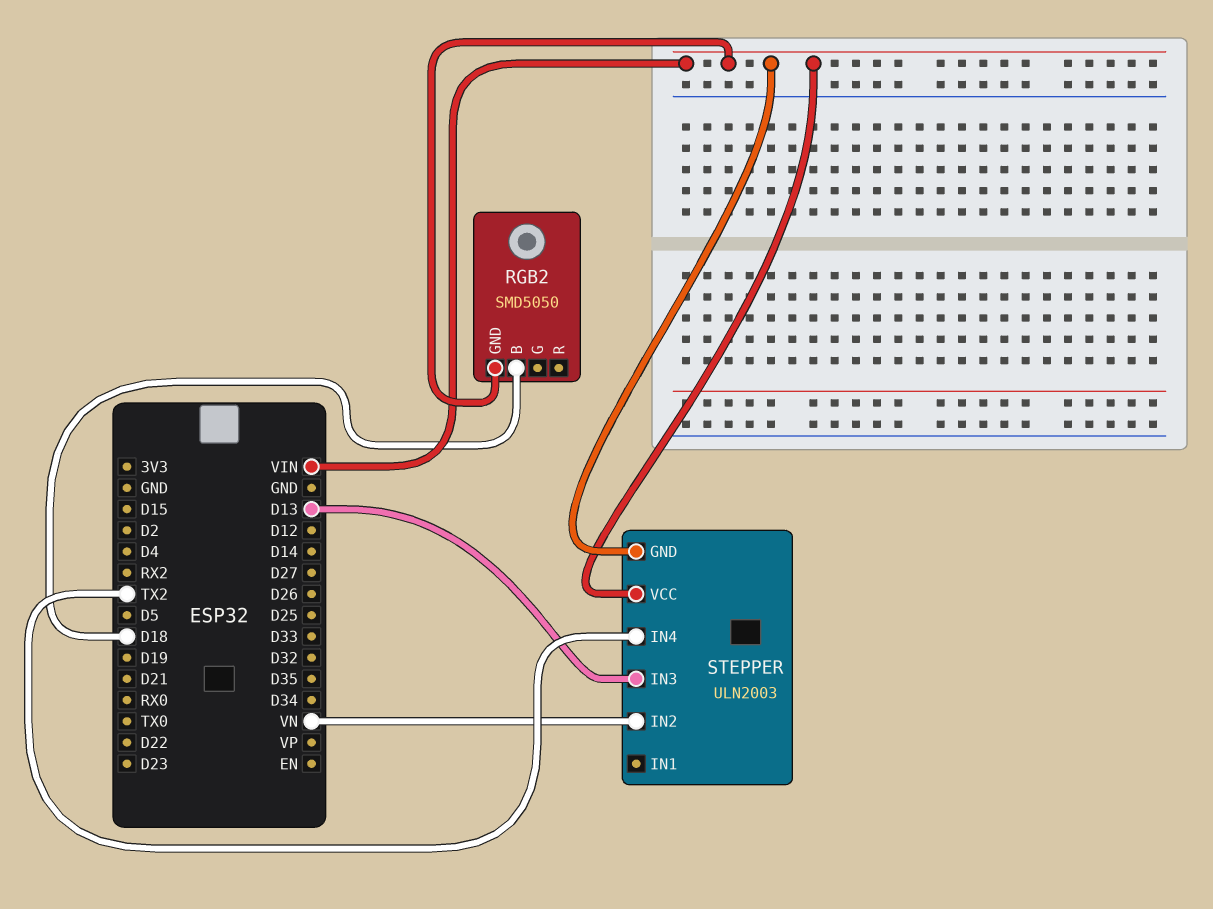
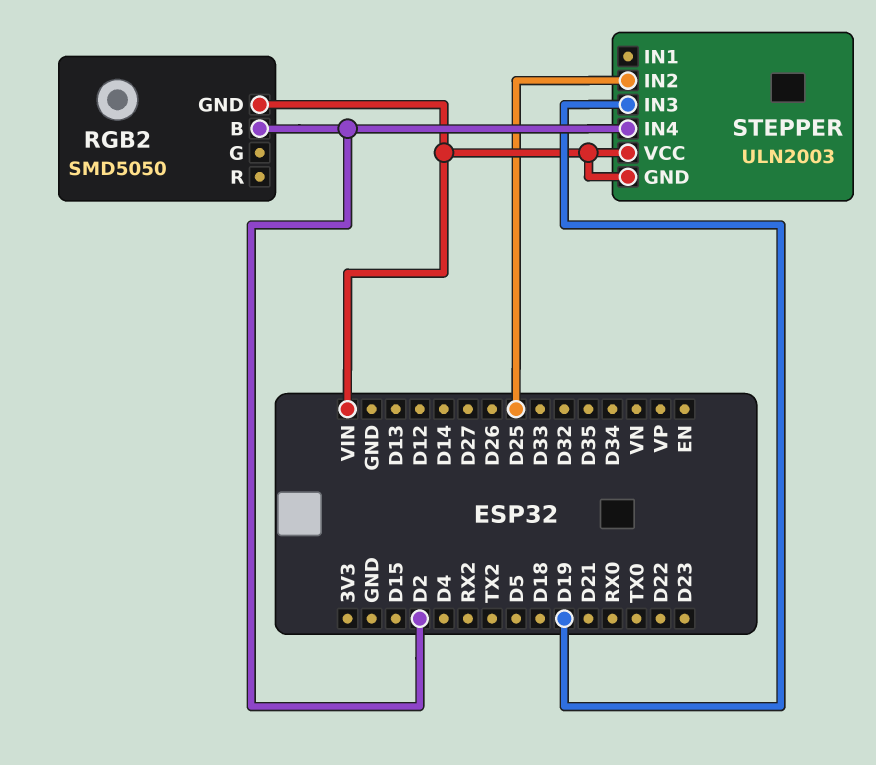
RGB2 pin B: D18 -> D2
STEPPER pin IN2: VN -> D25
STEPPER pin IN3: D13 -> D19
STEPPER pin IN4: TX2 -> D2

